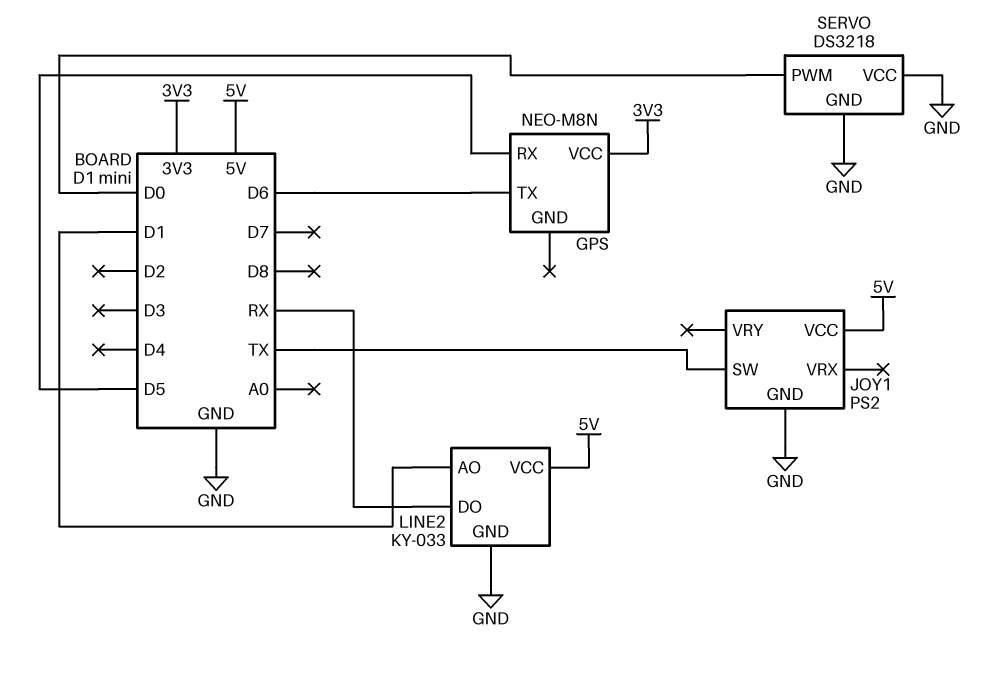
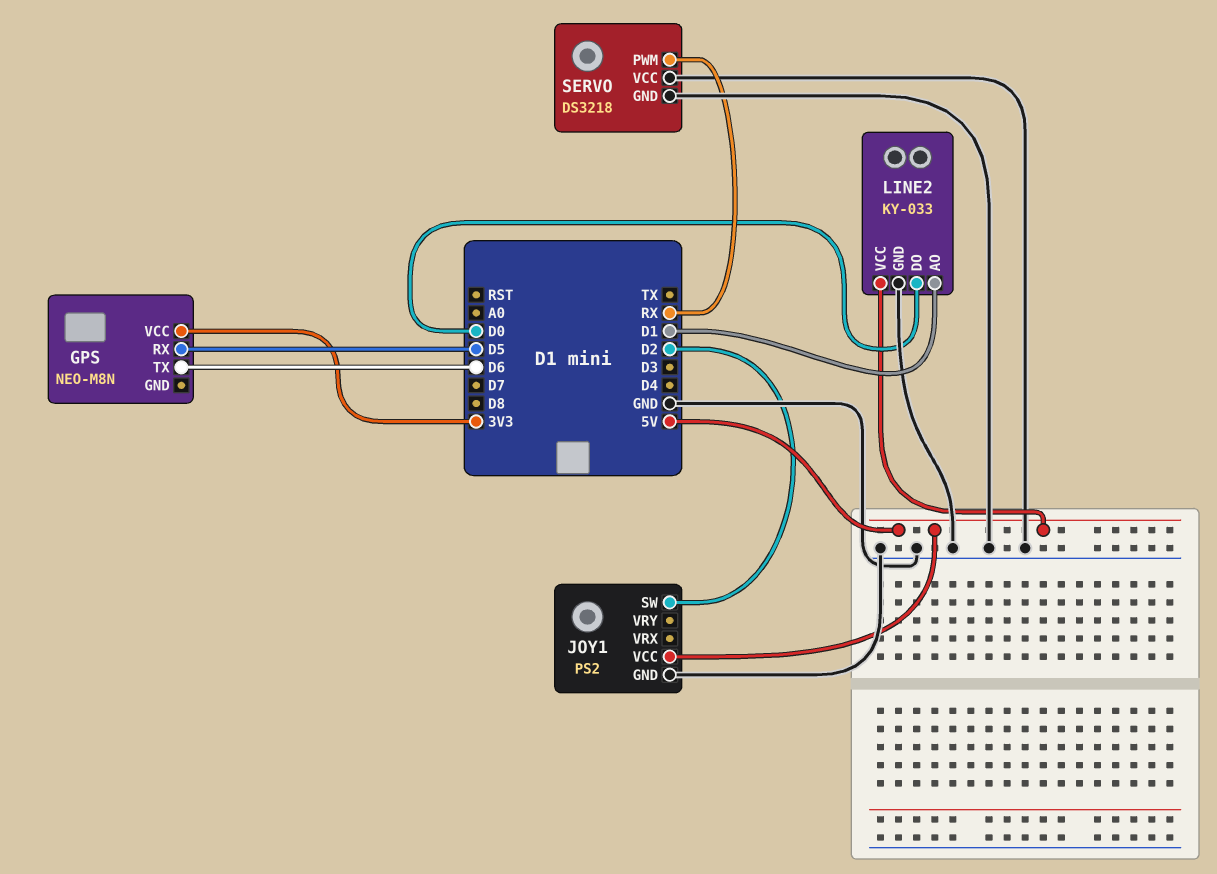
JOY1 pin SW: TX -> D2
LINE2 pin DO: RX -> D0
SERVO pin PWM: D0 -> RX

